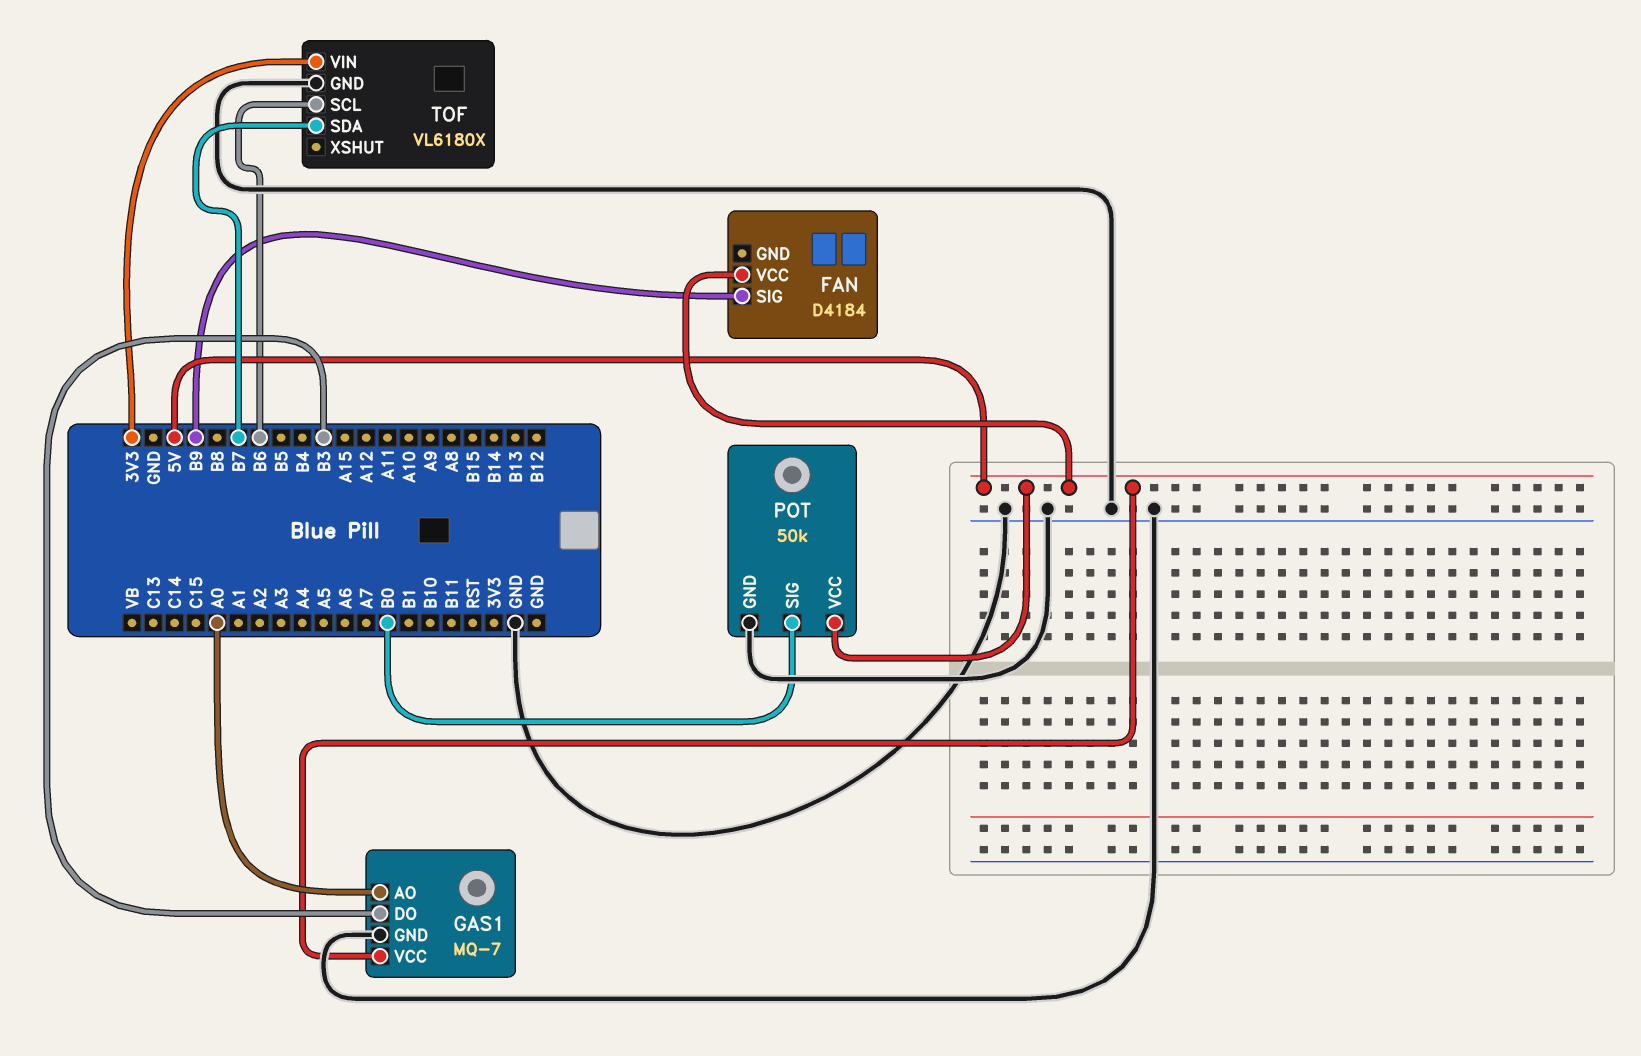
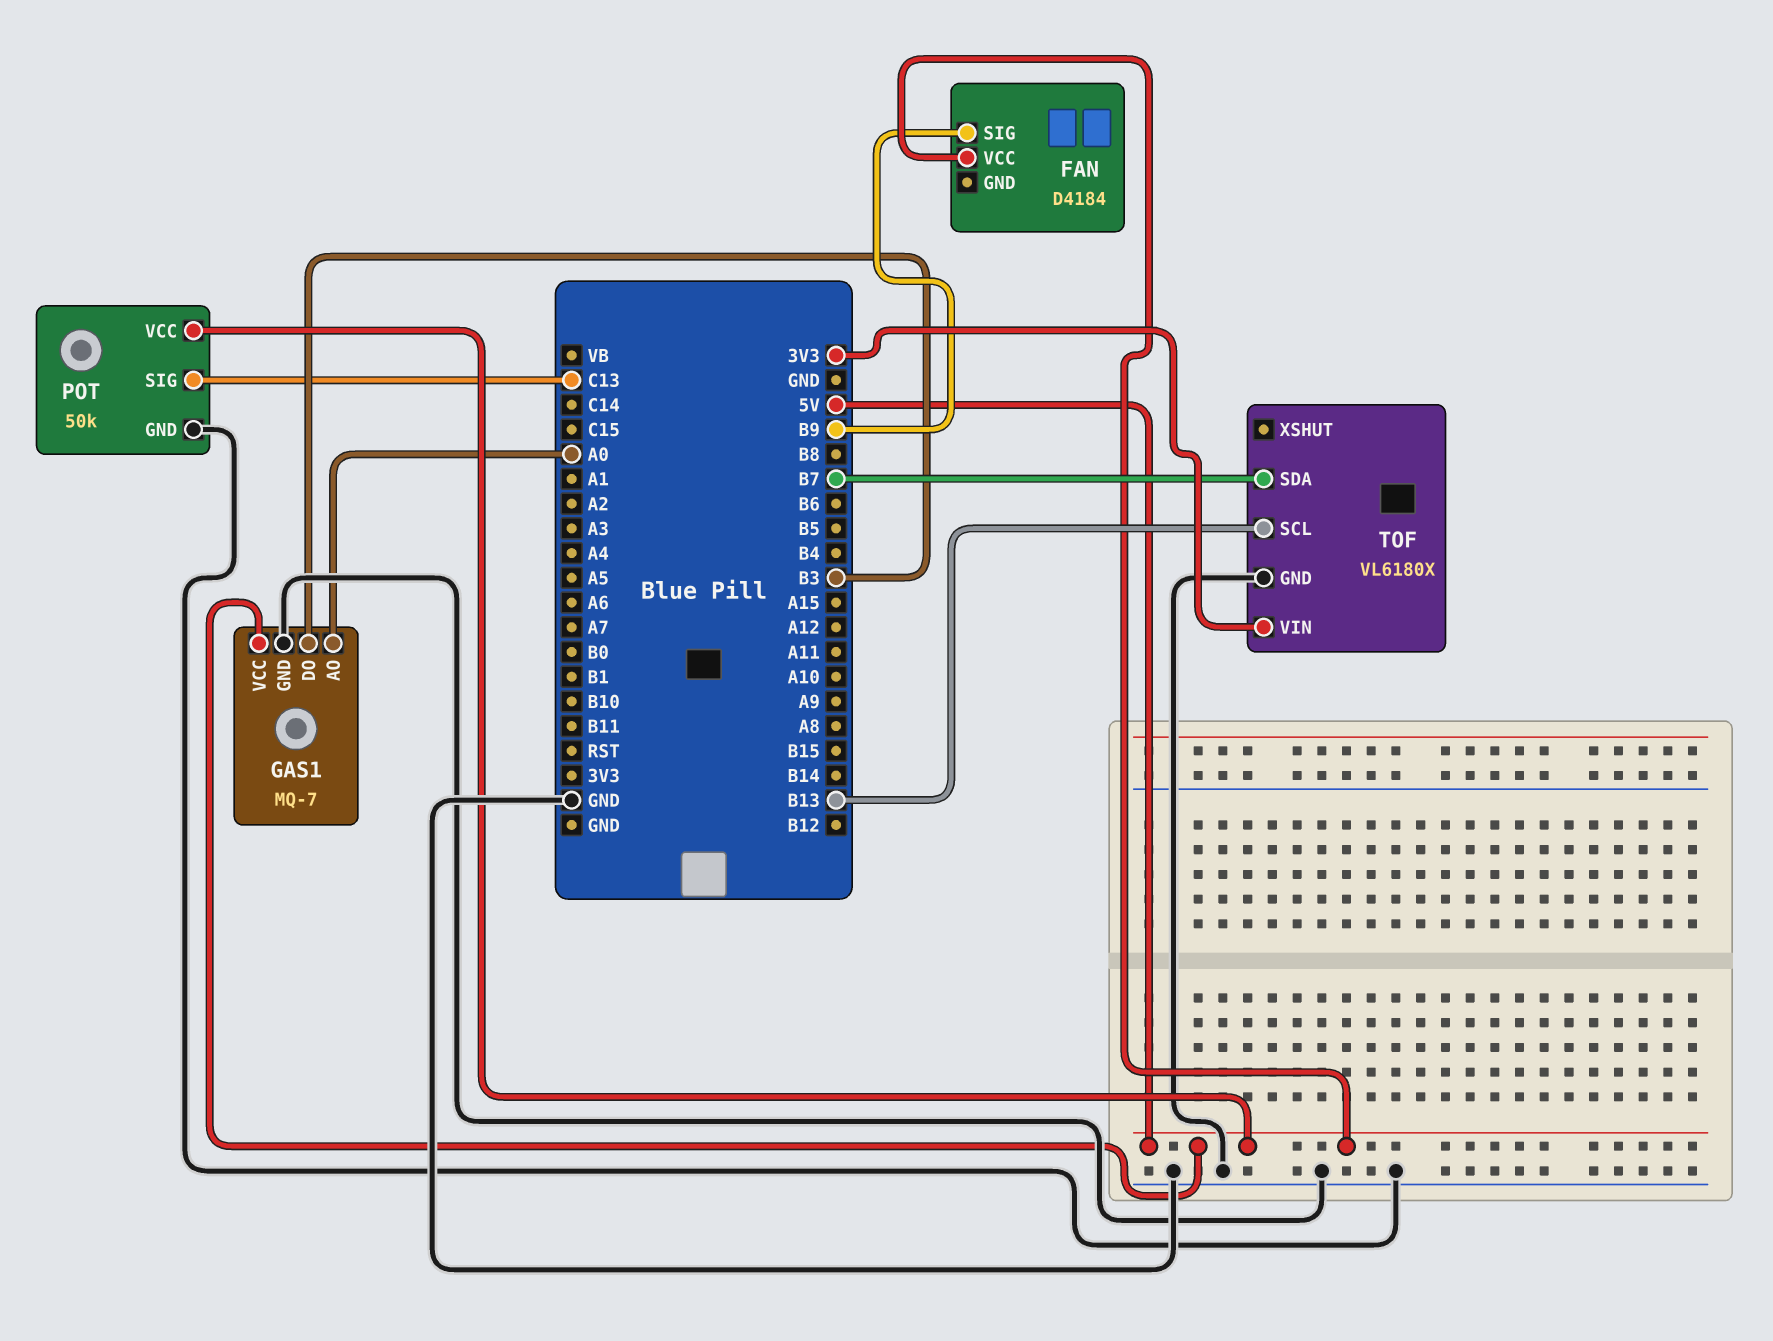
POT pin SIG: B0 -> C13
TOF pin SCL: B6 -> B13

